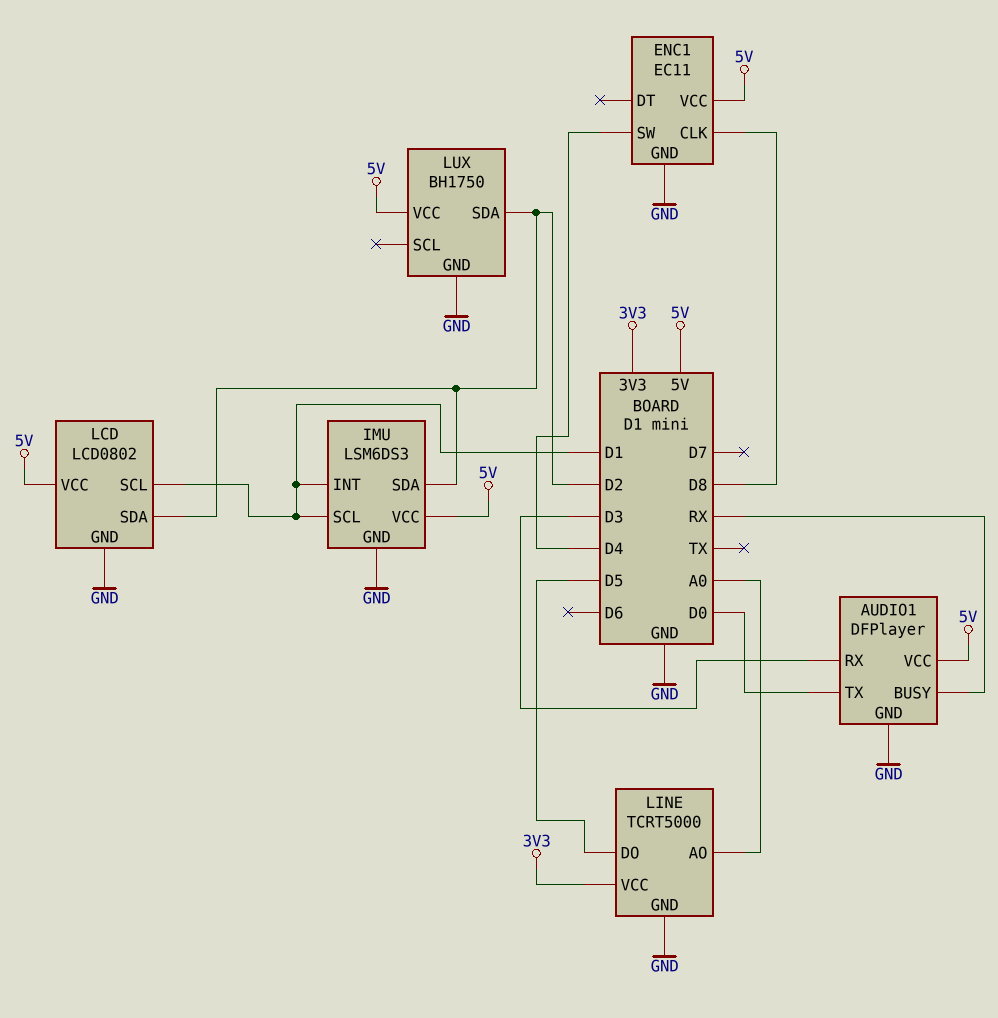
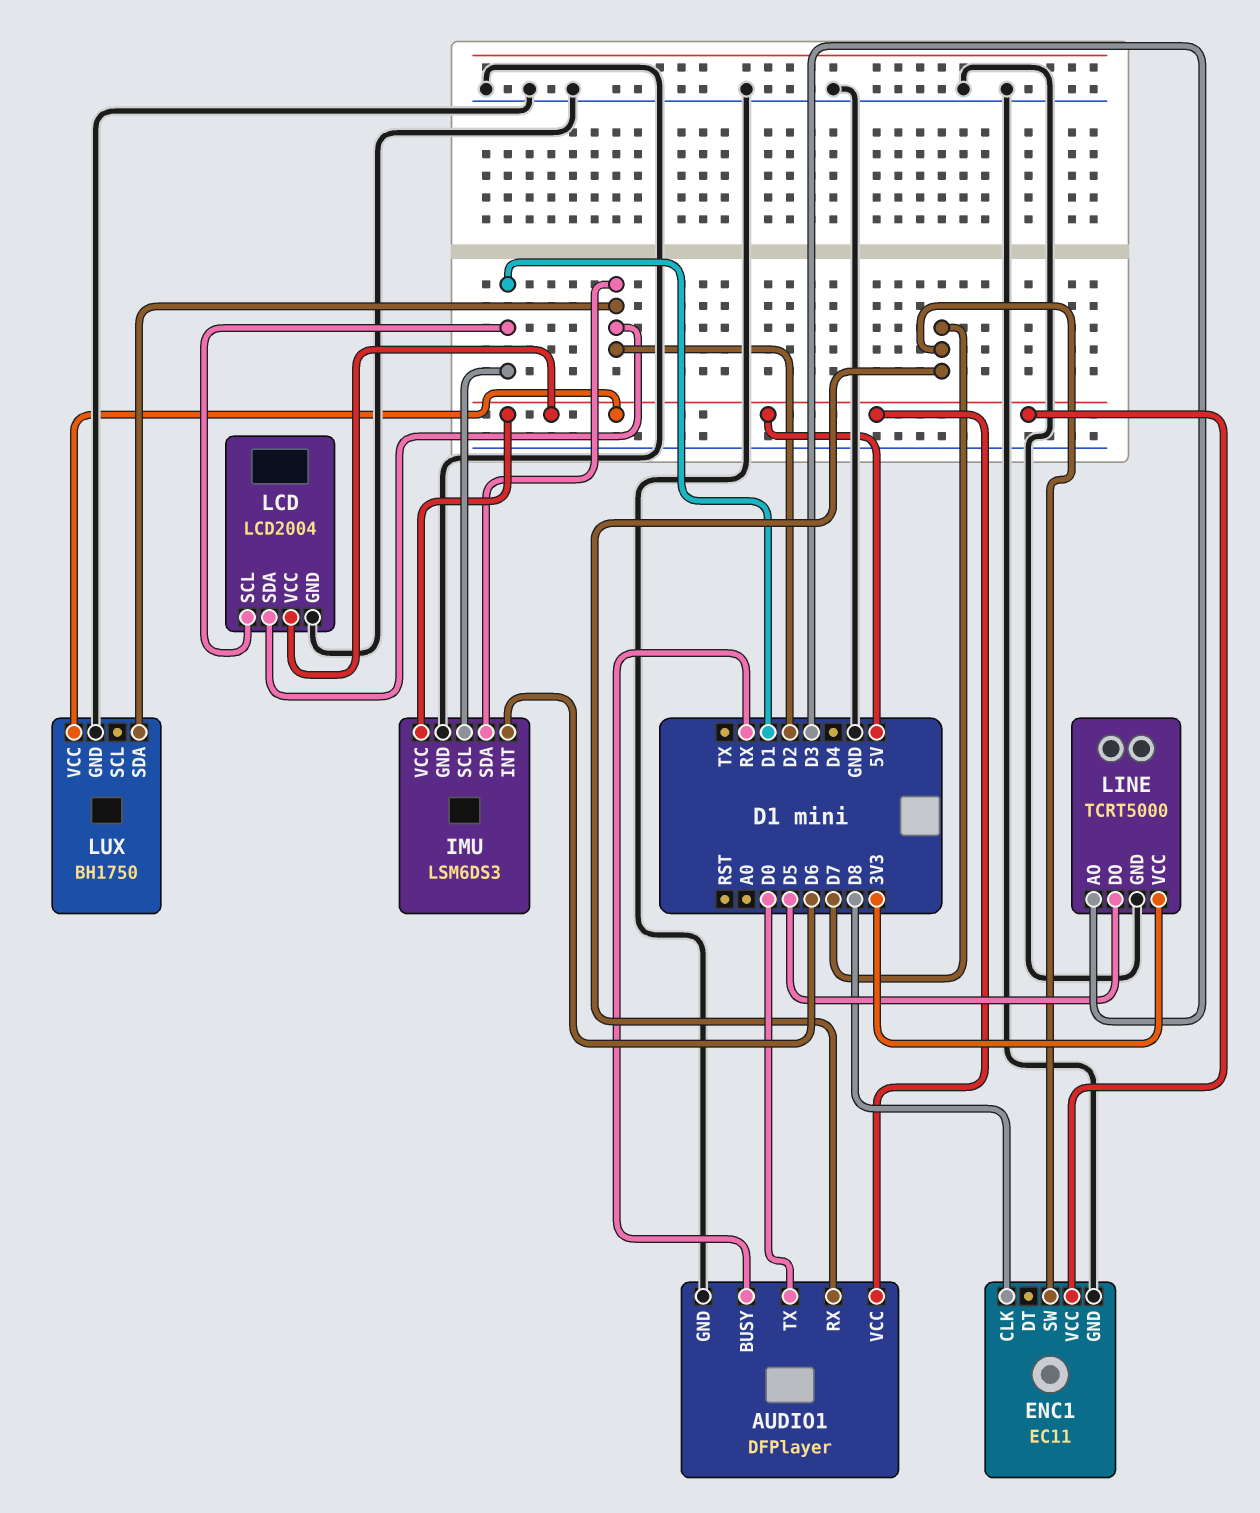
AUDIO1 pin RX: D3 -> D7
ENC1 pin SW: D4 -> D7
IMU pin INT: D1 -> D6
LCD: LCD0802 -> LCD2004
LINE pin AO: A0 -> D3

